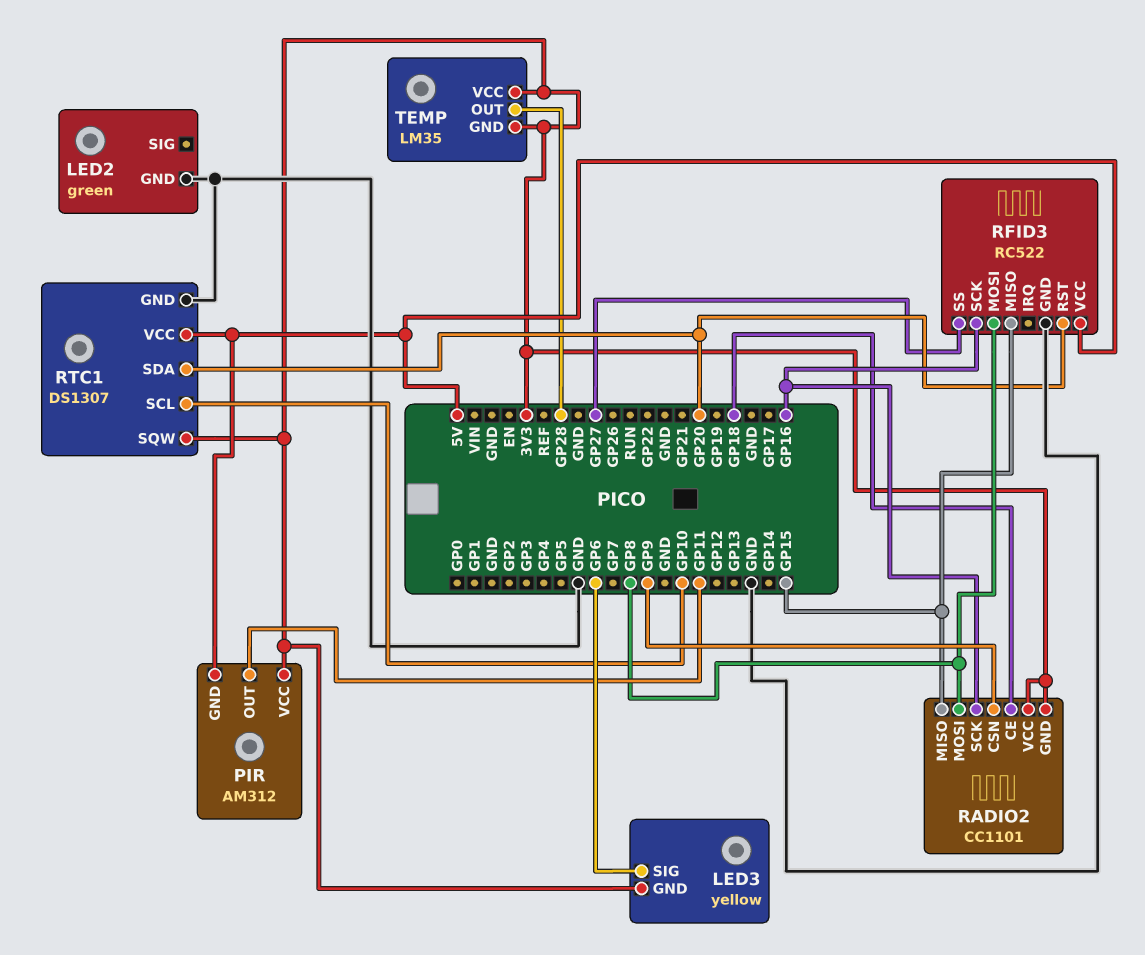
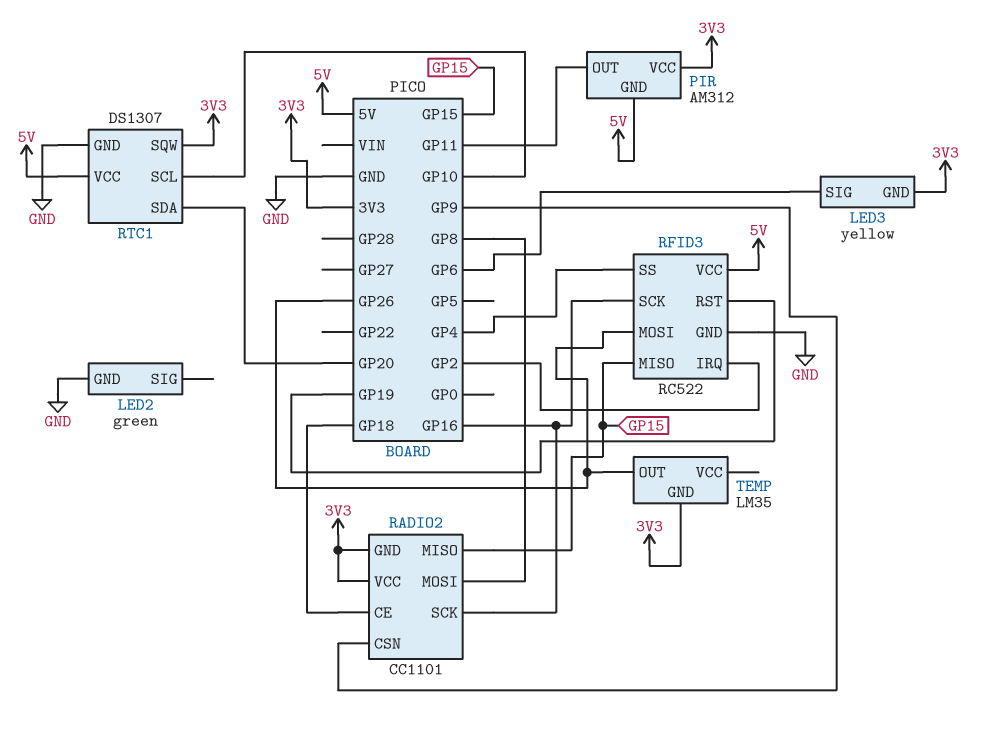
RFID3 pin IRQ: none -> GP2
RFID3 pin MOSI: GP8 -> GP26
RFID3 pin RST: GP20 -> GP19
RFID3 pin SS: GP27 -> GP4
TEMP pin OUT: GP28 -> GP26
TEMP pin VCC: 3V3 -> none

